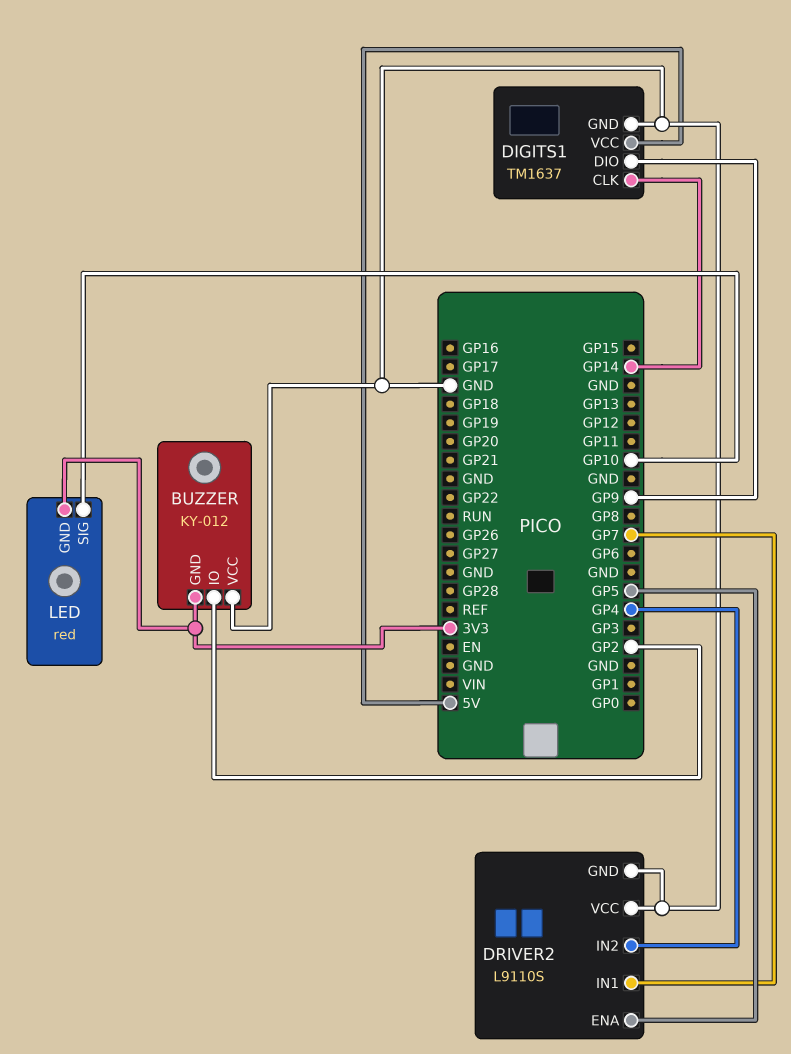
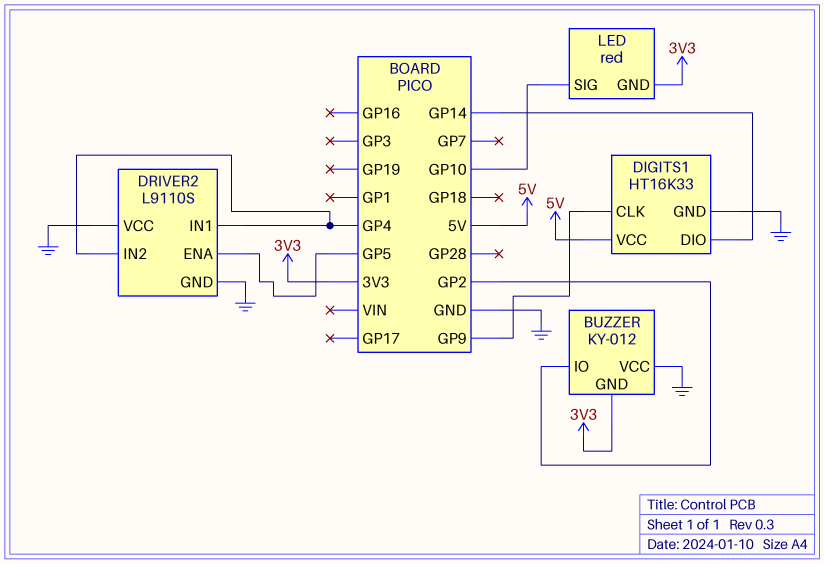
DIGITS1: TM1637 -> HT16K33
DIGITS1 pin CLK: GP14 -> GP9
DIGITS1 pin DIO: GP9 -> GP14
DRIVER2 pin IN1: GP7 -> GP4

